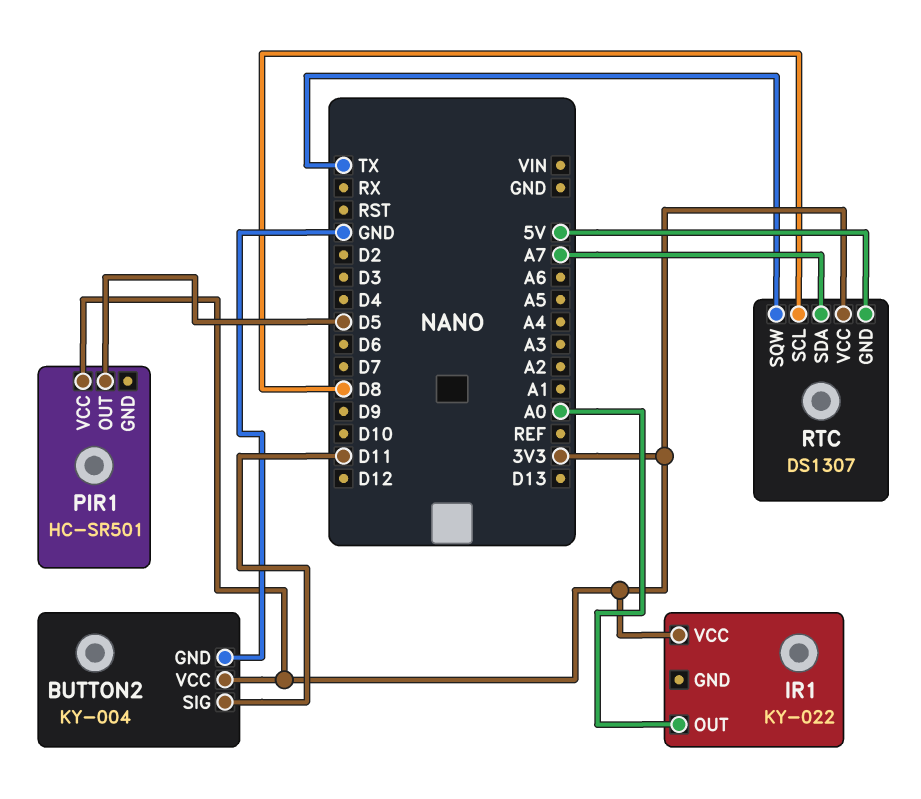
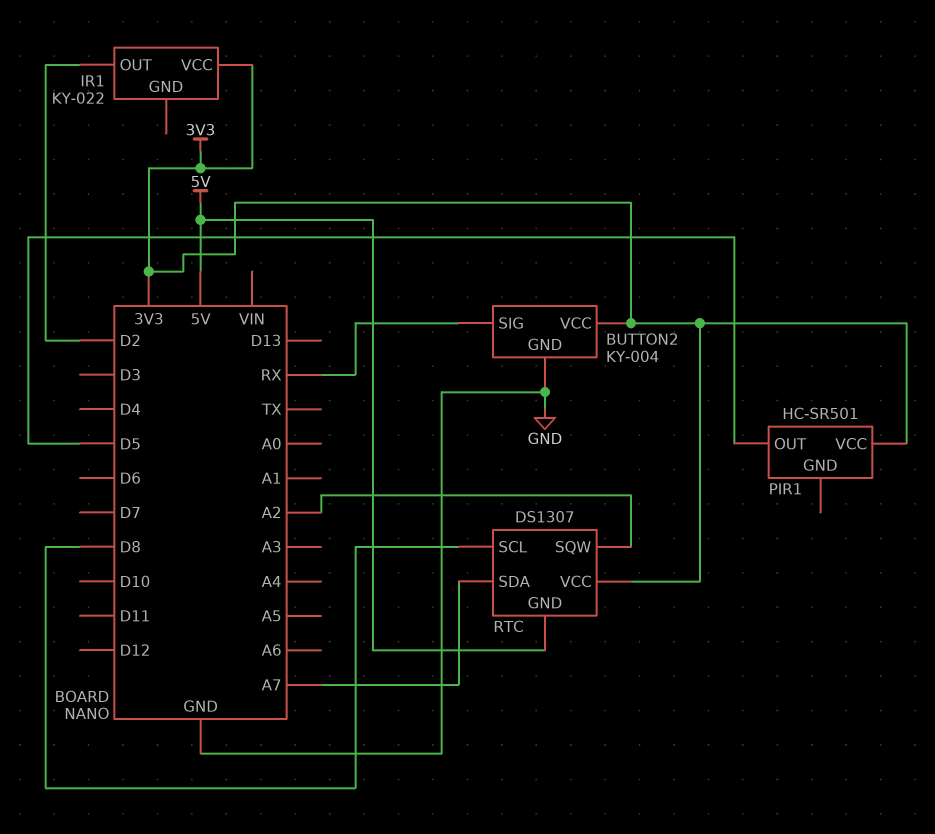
BUTTON2 pin SIG: D11 -> RX
IR1 pin OUT: A0 -> D2
RTC pin SQW: TX -> A2

